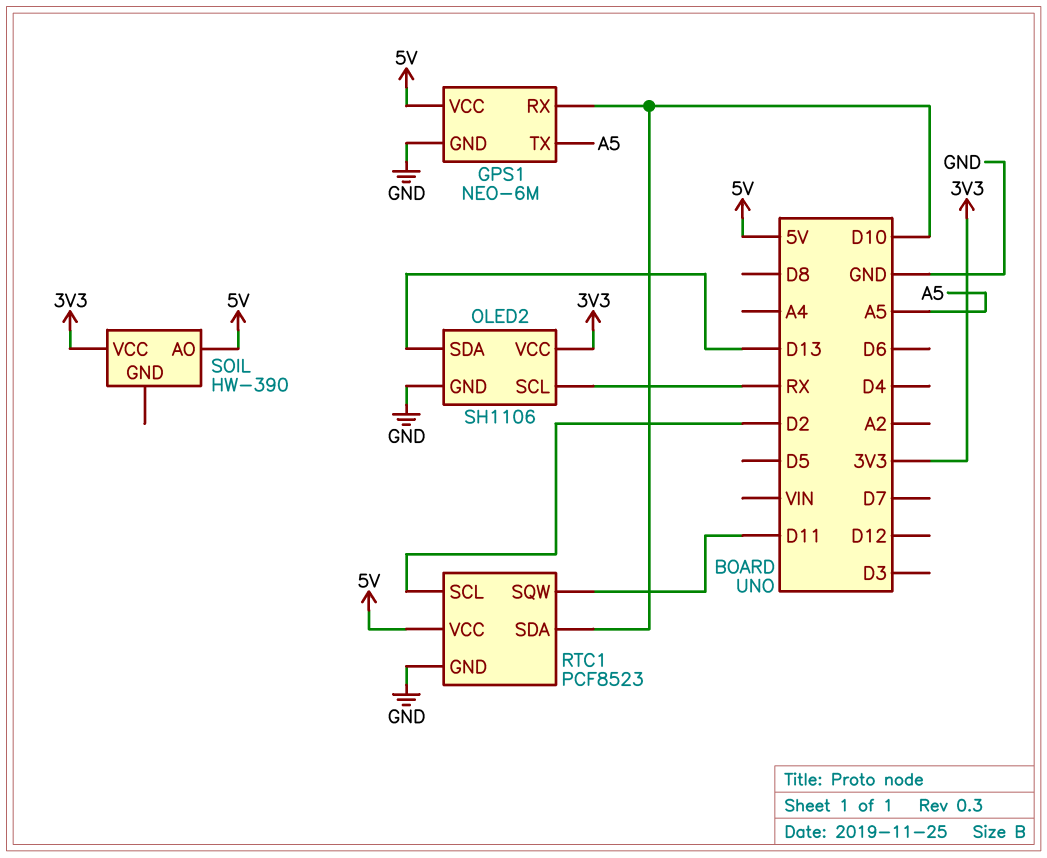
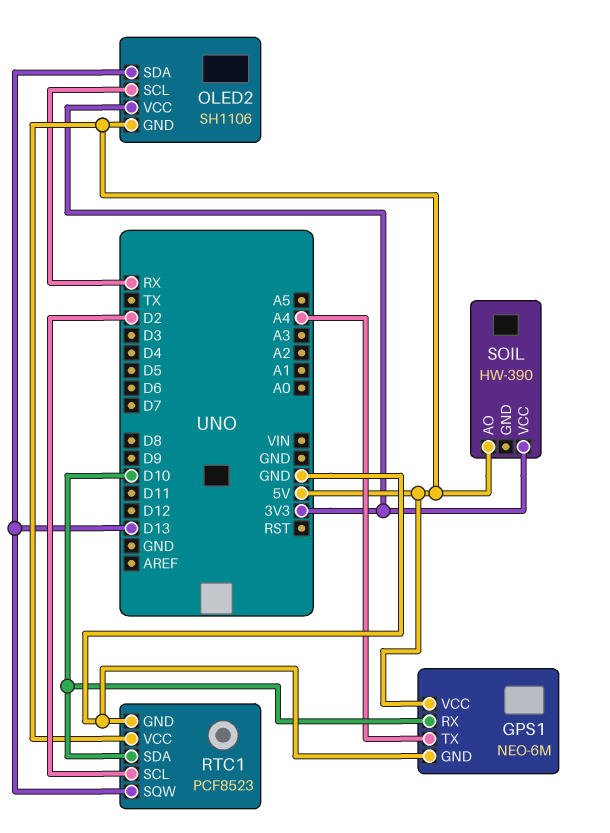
GPS1 pin TX: A5 -> A4
OLED2 pin GND: GND -> 5V
RTC1 pin SQW: D11 -> D13

